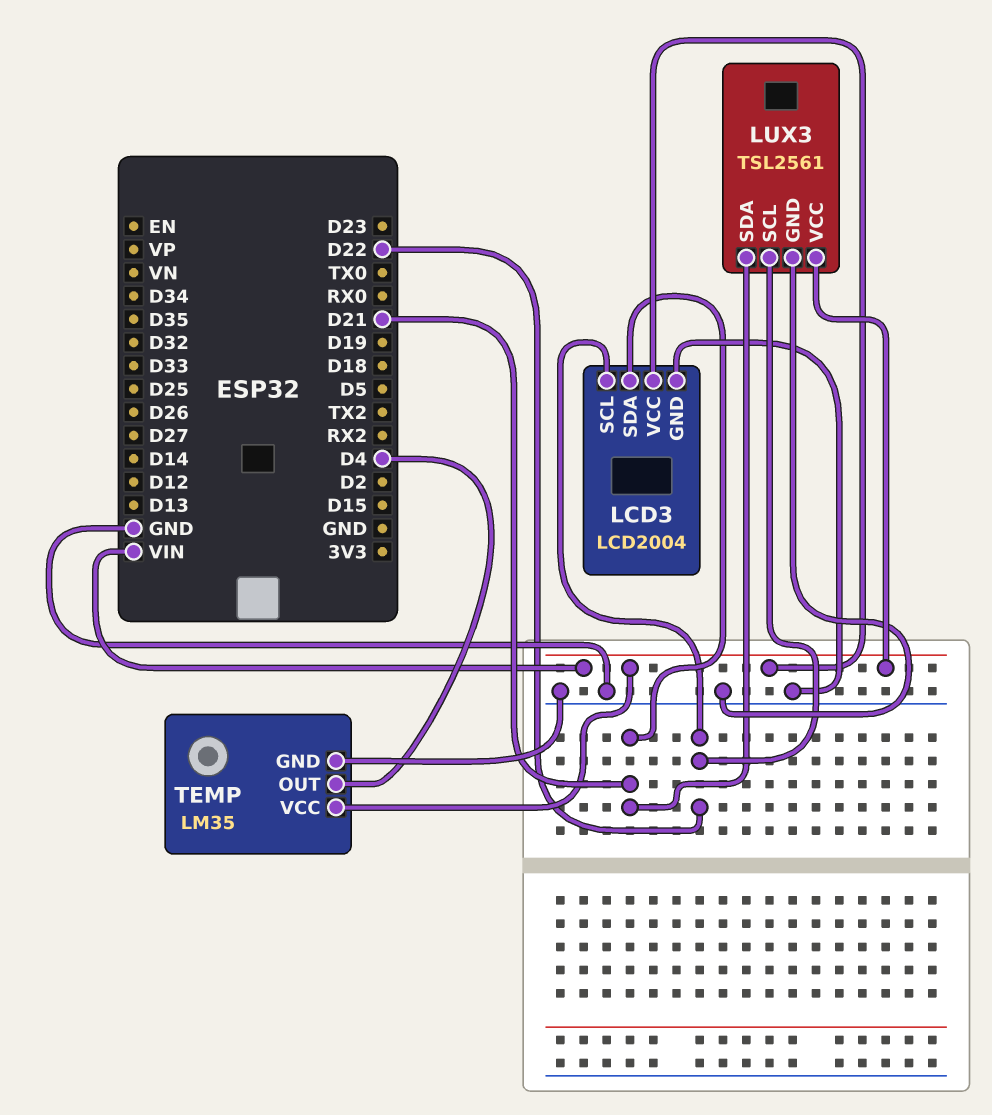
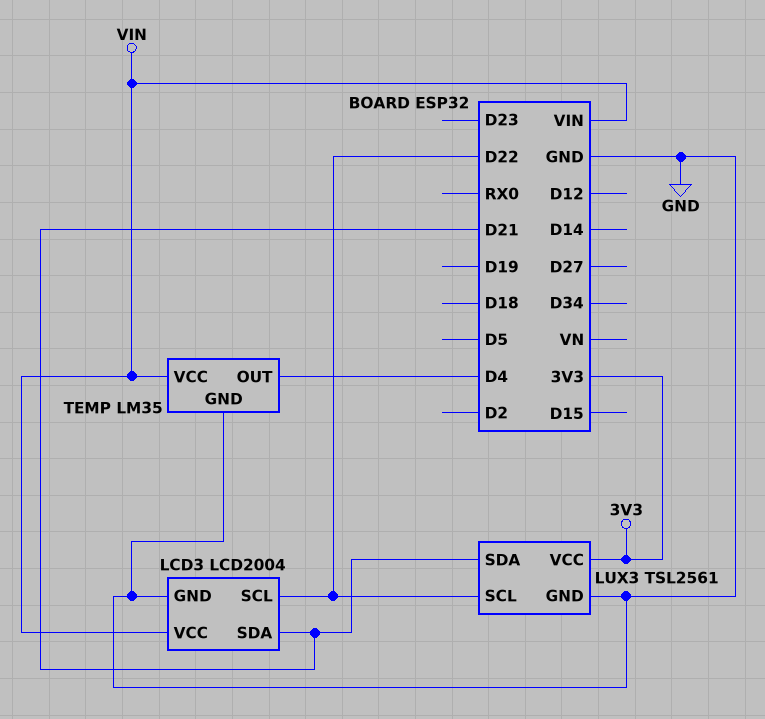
LUX3 pin VCC: VIN -> 3V3

